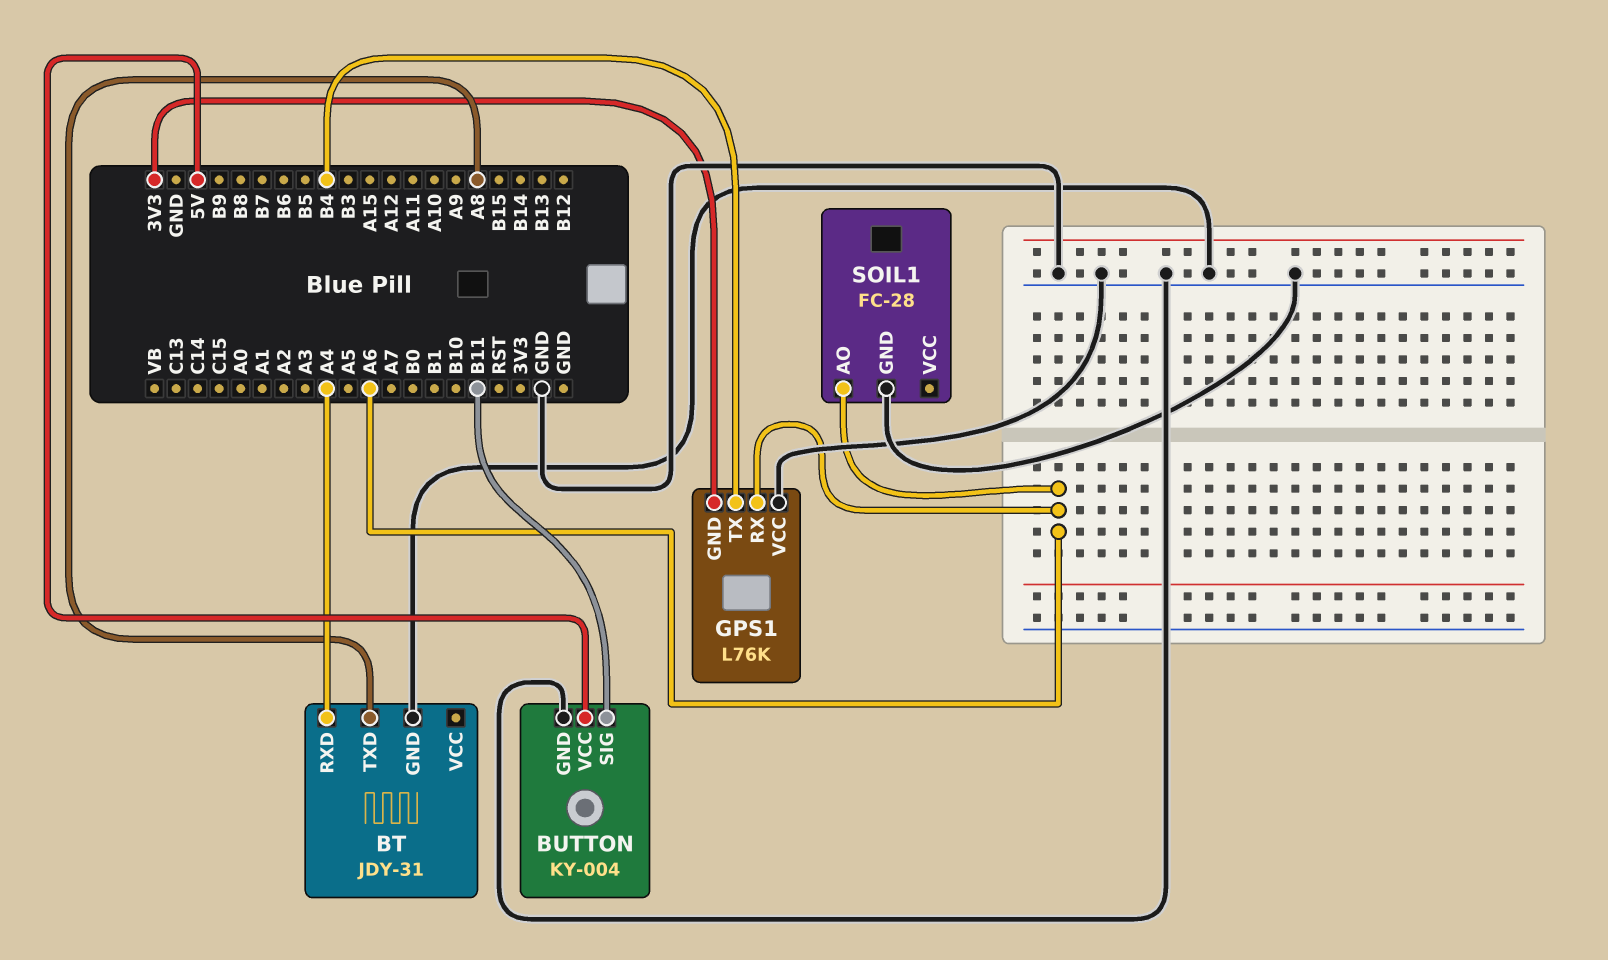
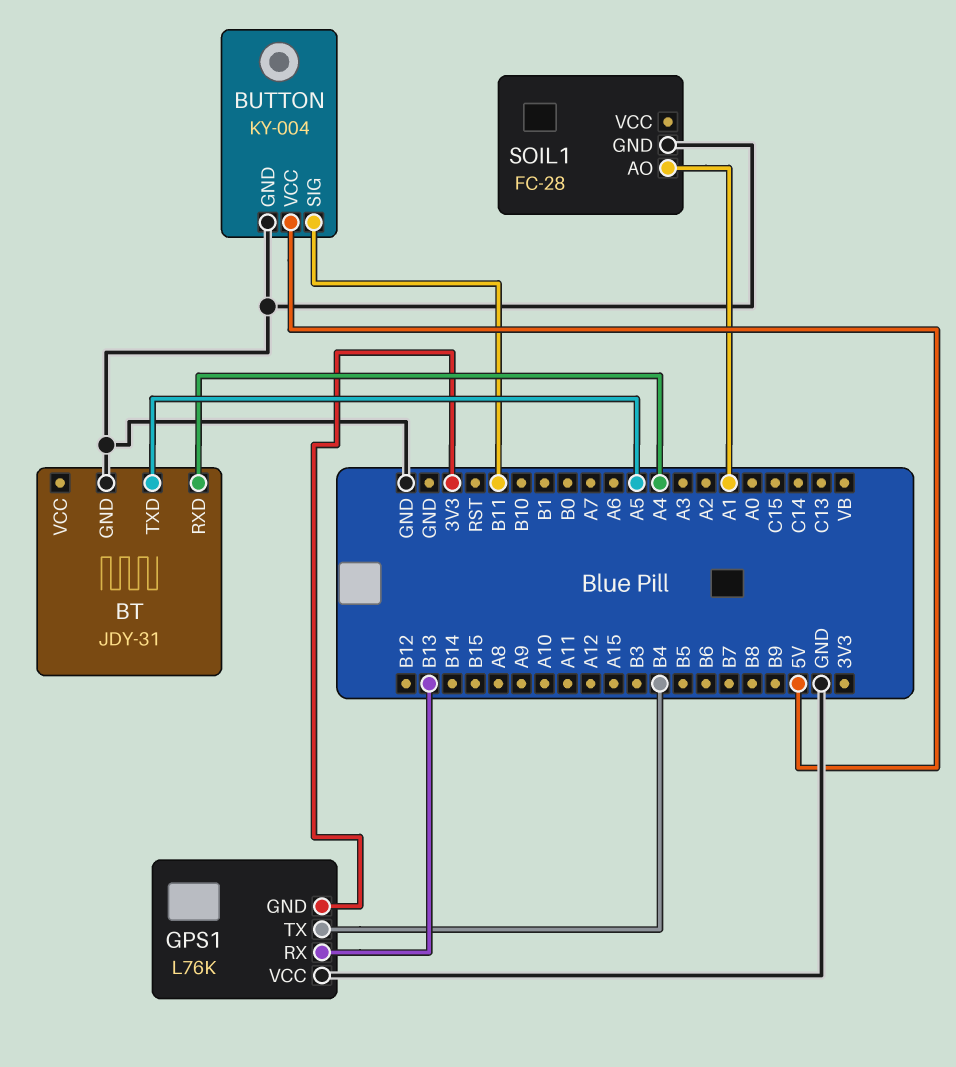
BT pin TXD: A8 -> A5
GPS1 pin RX: A6 -> B13
SOIL1 pin AO: A6 -> A1

